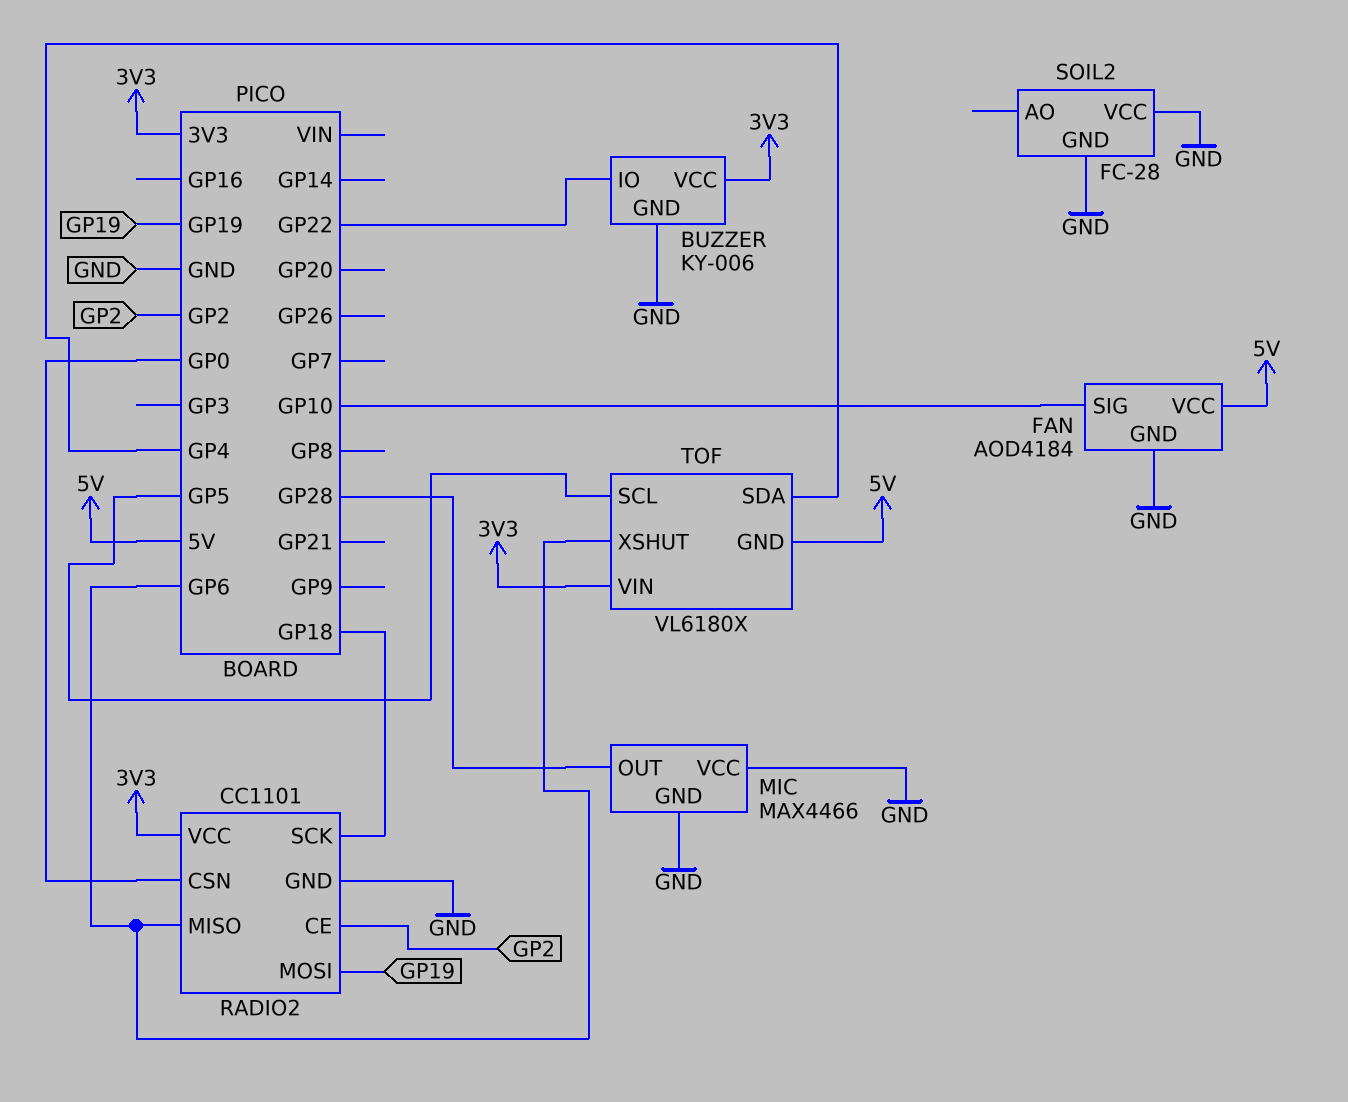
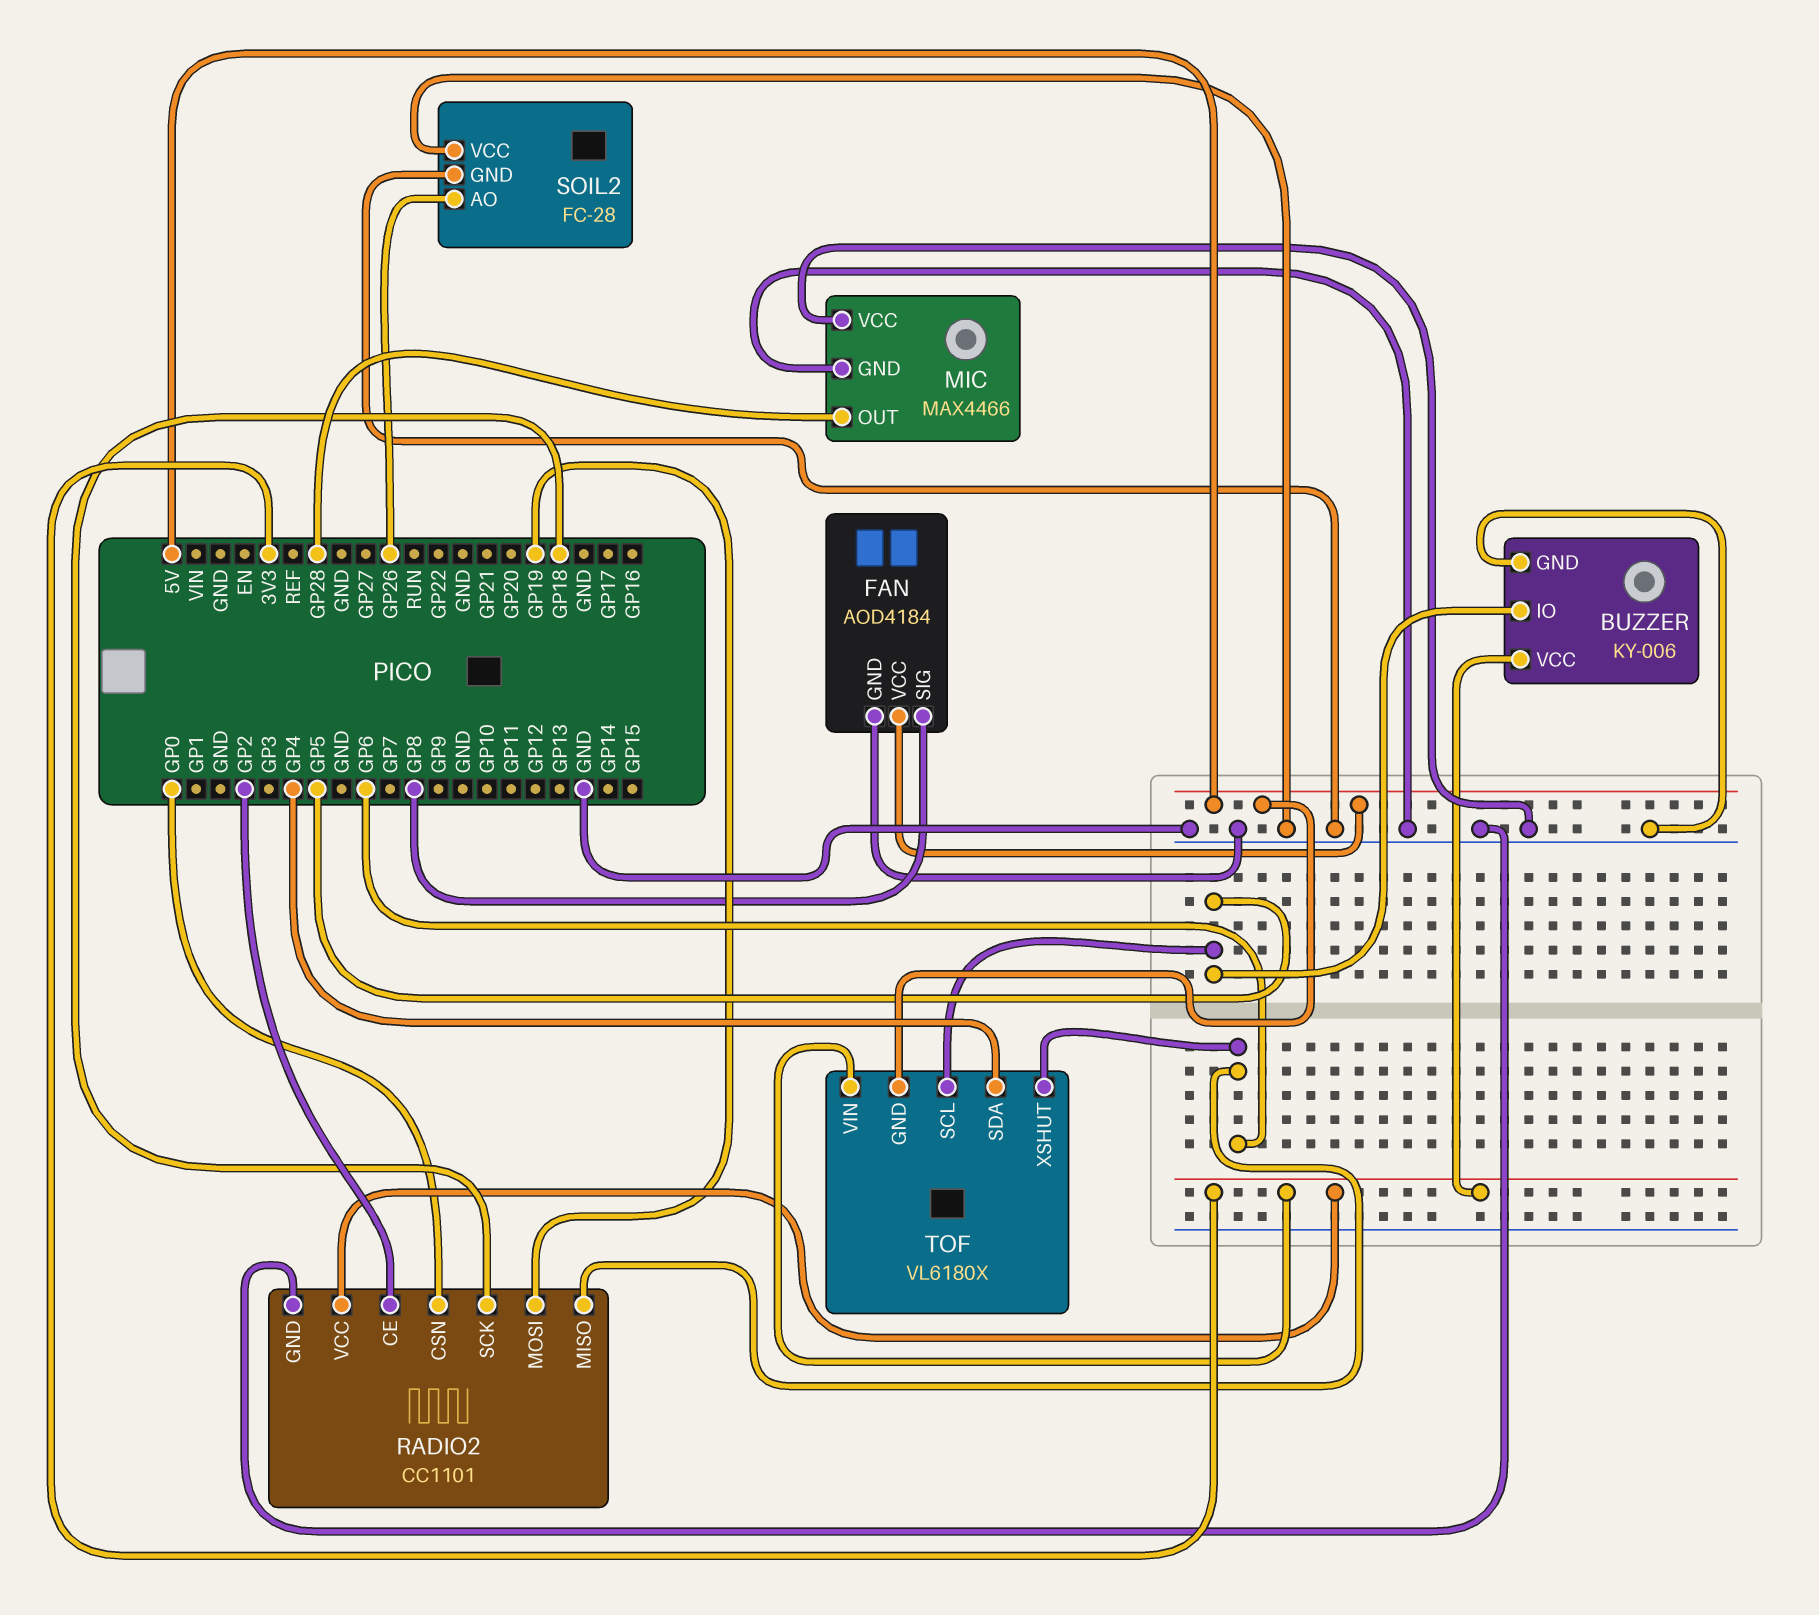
BUZZER pin IO: GP22 -> GP5
FAN pin SIG: GP10 -> GP8
SOIL2 pin AO: none -> GP26

